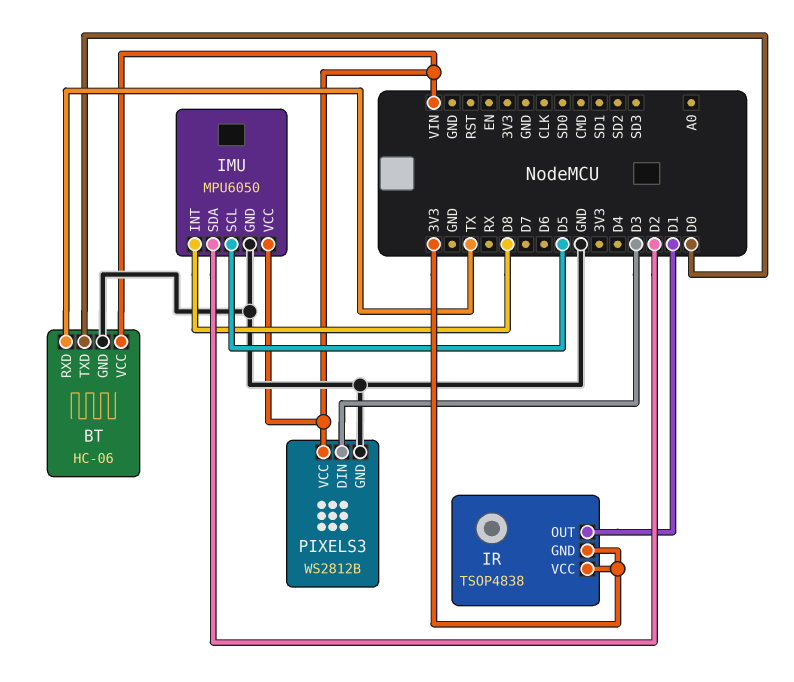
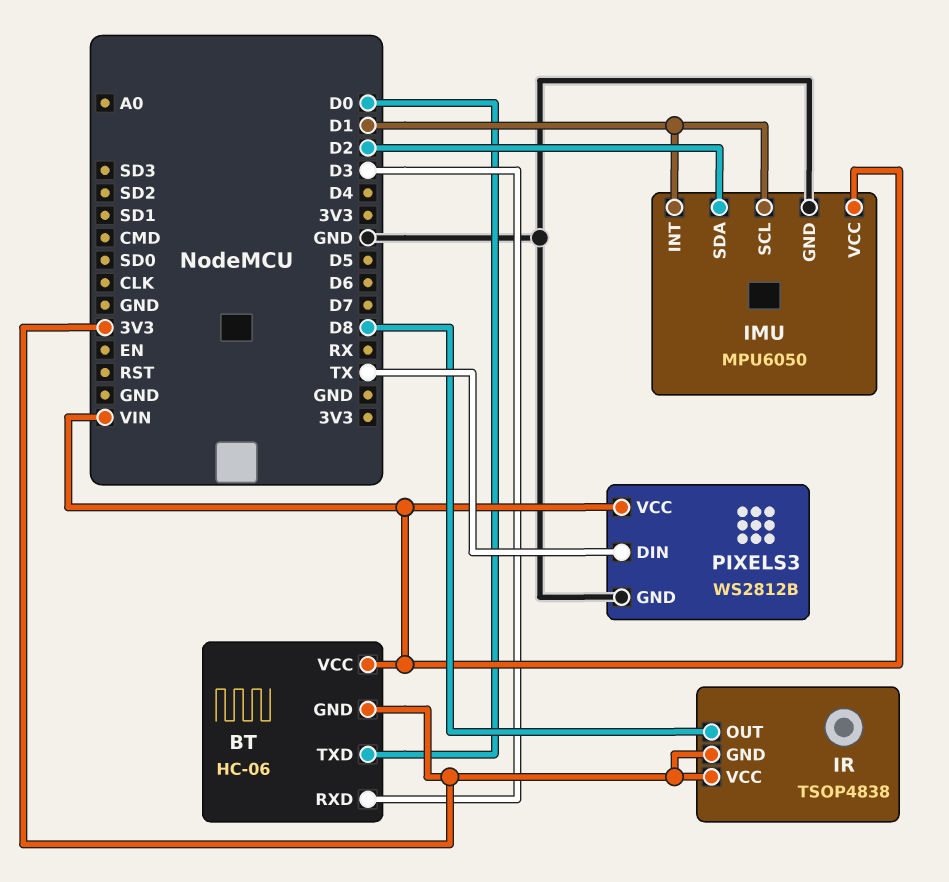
BT pin GND: GND -> 3V3
BT pin RXD: TX -> D3
IMU pin INT: D8 -> D1
IMU pin SCL: D5 -> D1
IR pin OUT: D1 -> D8
PIXELS3 pin DIN: D3 -> TX

